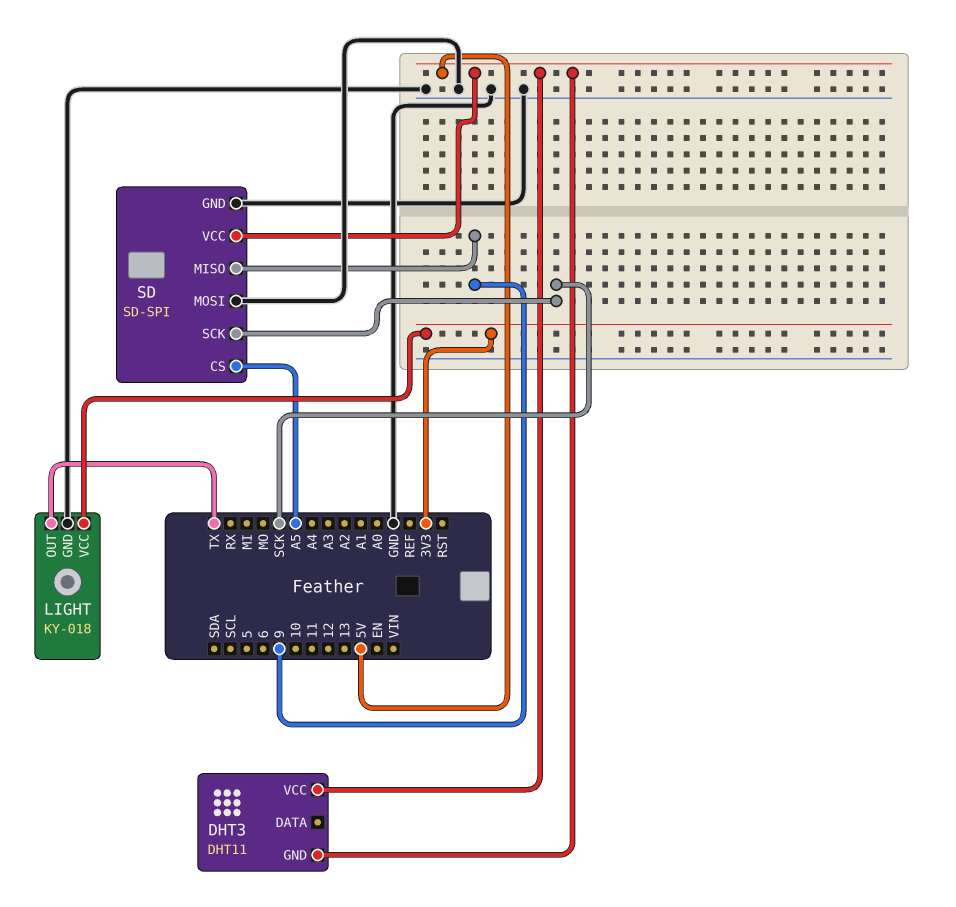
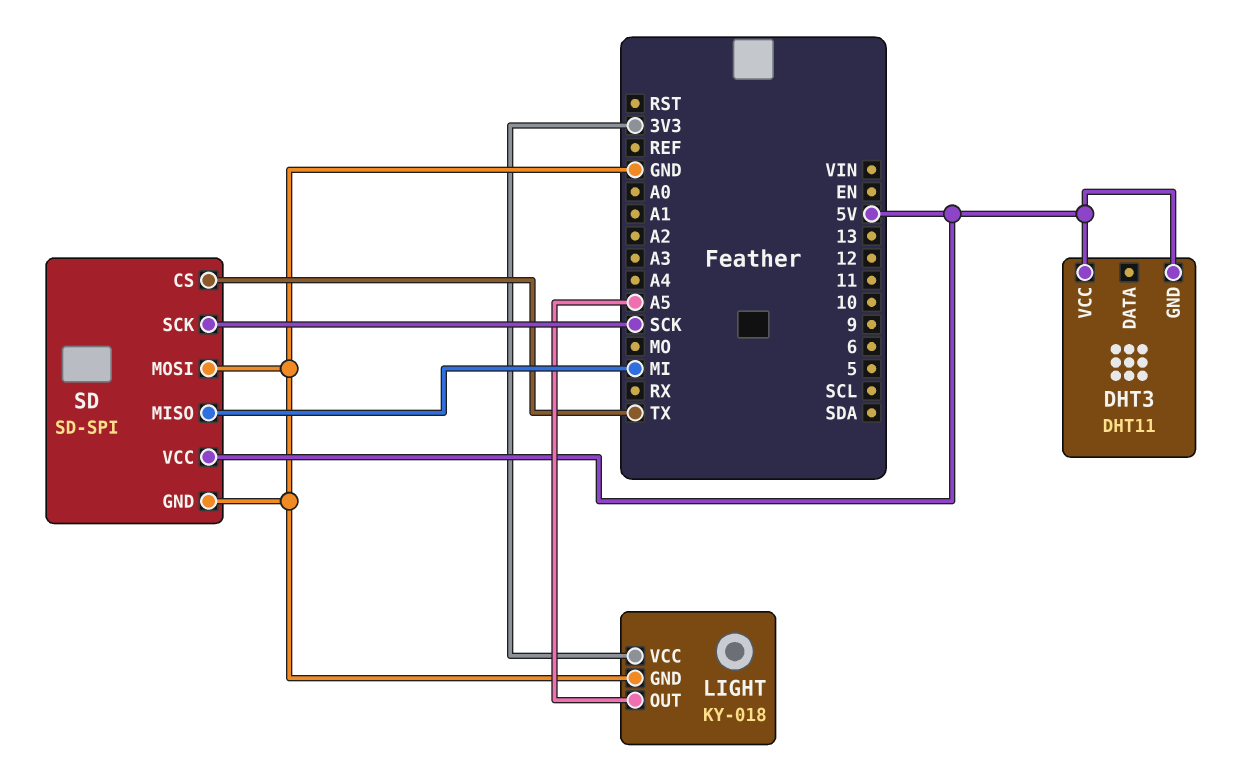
LIGHT pin OUT: TX -> A5
SD pin CS: A5 -> TX
SD pin MISO: 9 -> MI

